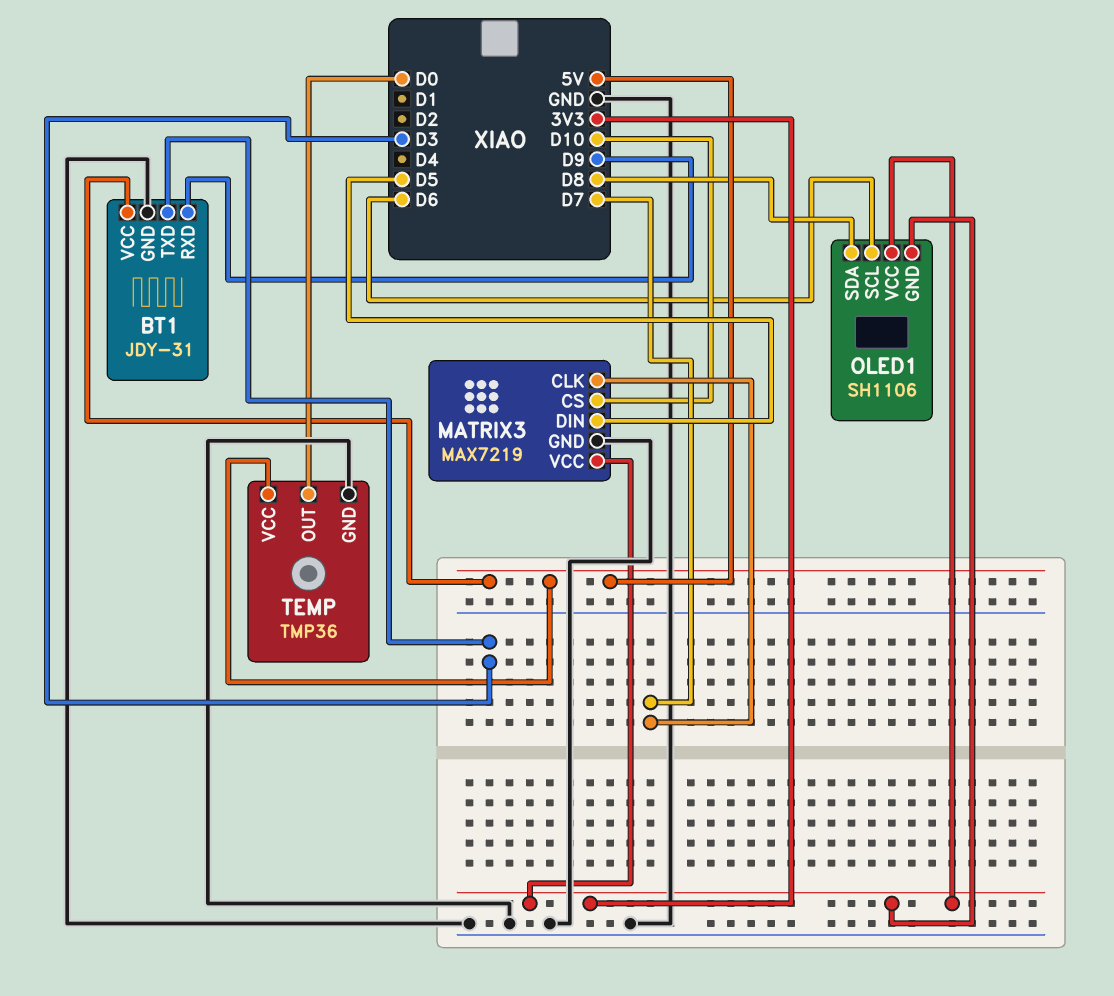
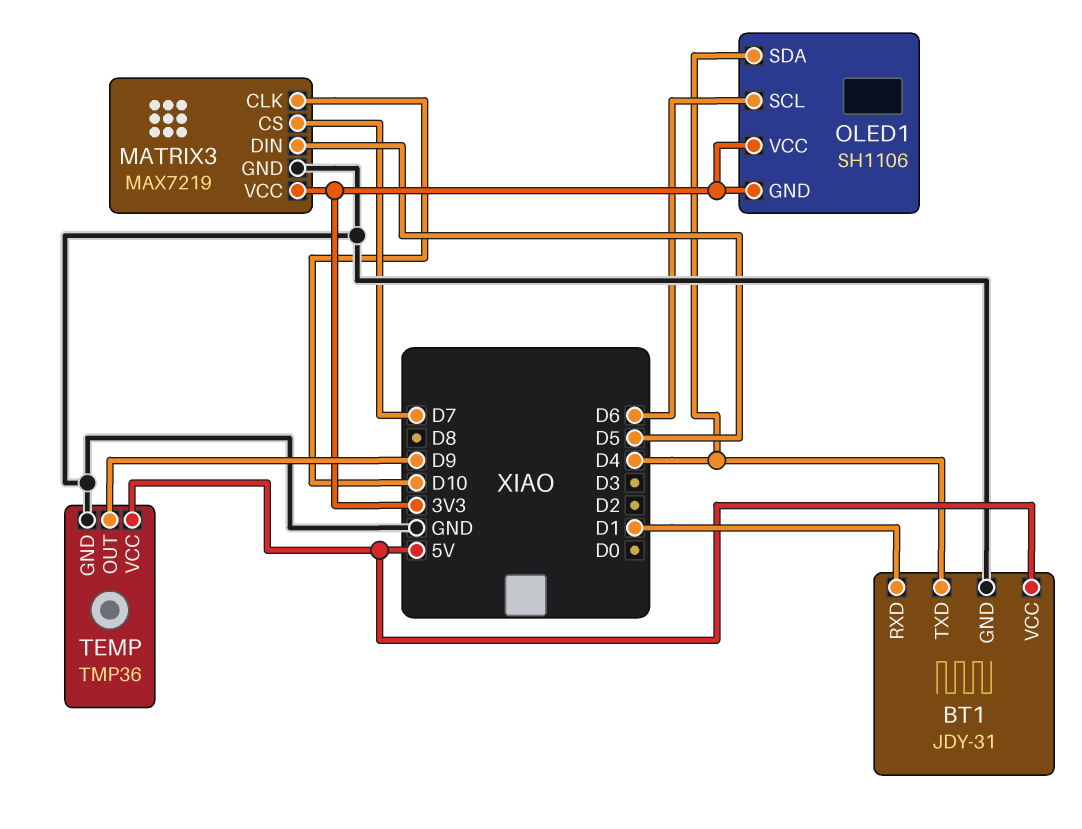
BT1 pin RXD: D9 -> D1
BT1 pin TXD: D3 -> D4
MATRIX3 pin CLK: D7 -> D10
MATRIX3 pin CS: D10 -> D7
OLED1 pin SDA: D8 -> D4
TEMP pin OUT: D0 -> D9

